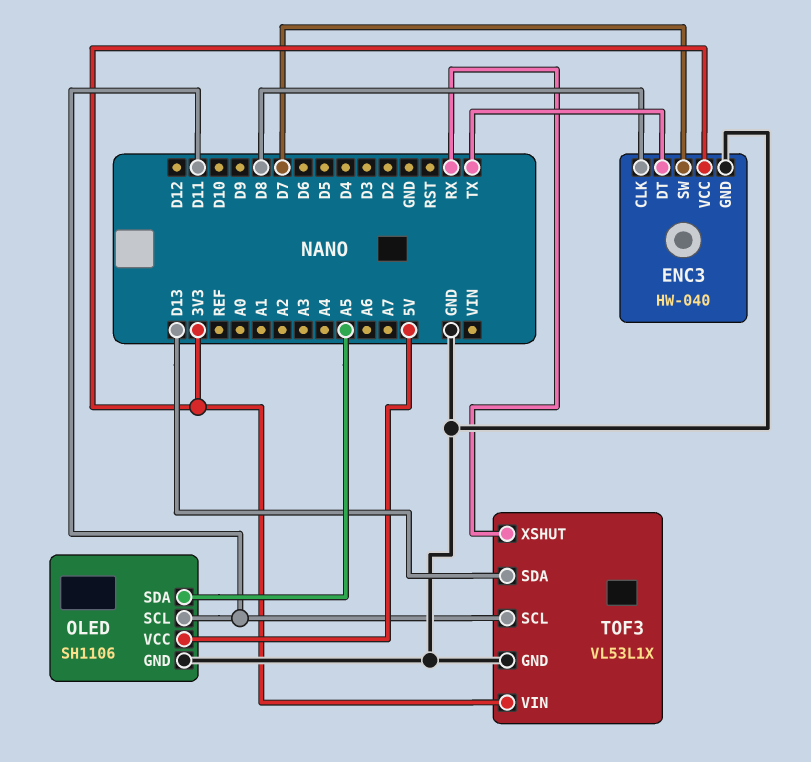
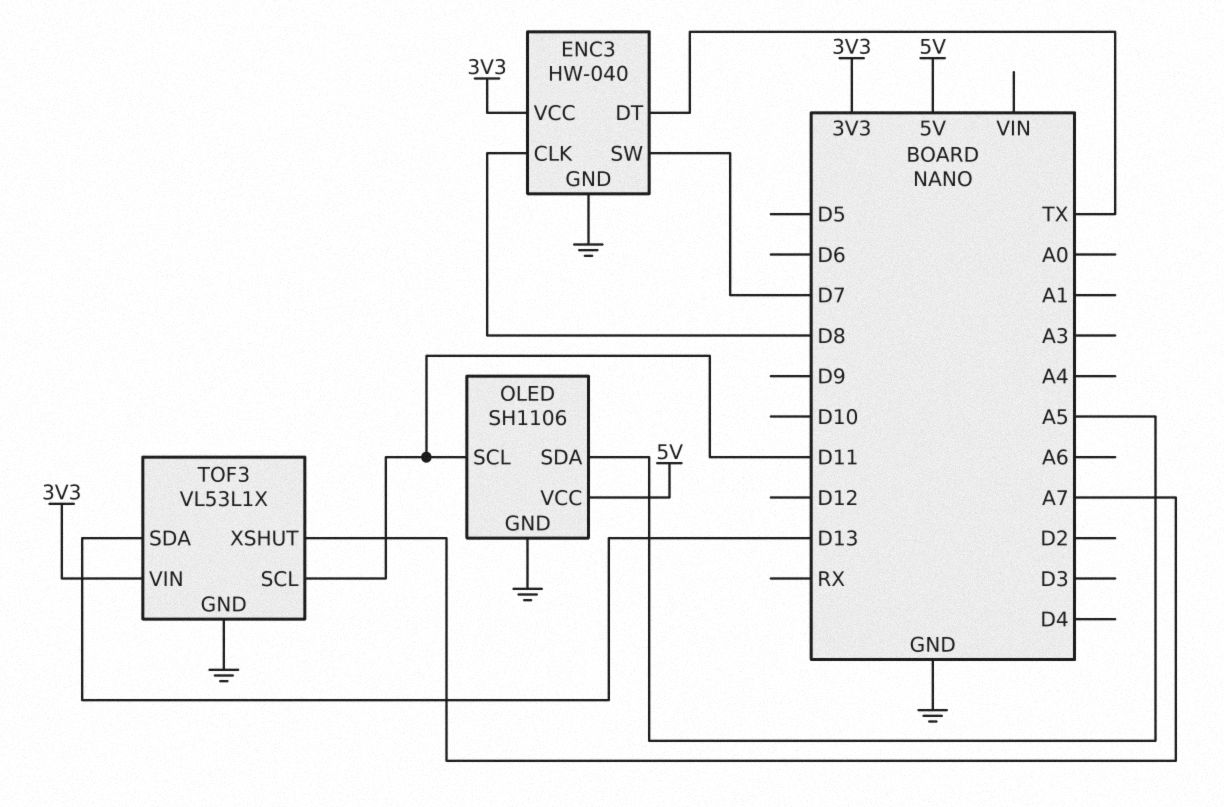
TOF3 pin XSHUT: RX -> A7

